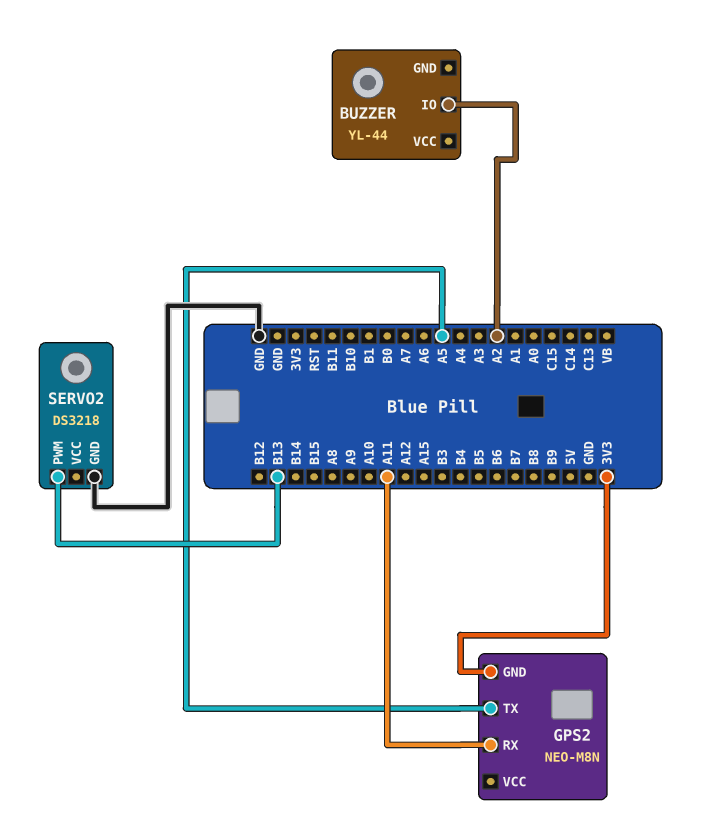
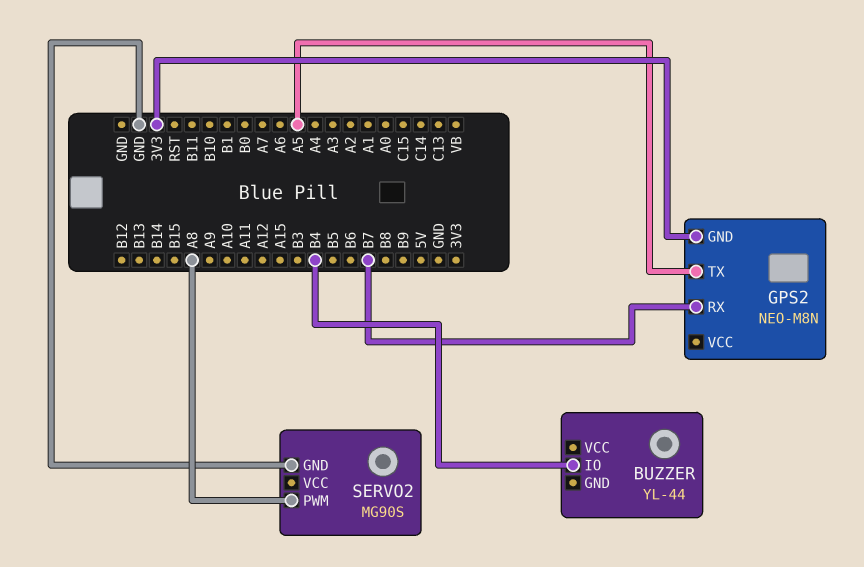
BUZZER pin IO: A2 -> B4
GPS2 pin RX: A11 -> B7
SERVO2: DS3218 -> MG90S
SERVO2 pin PWM: B13 -> A8

